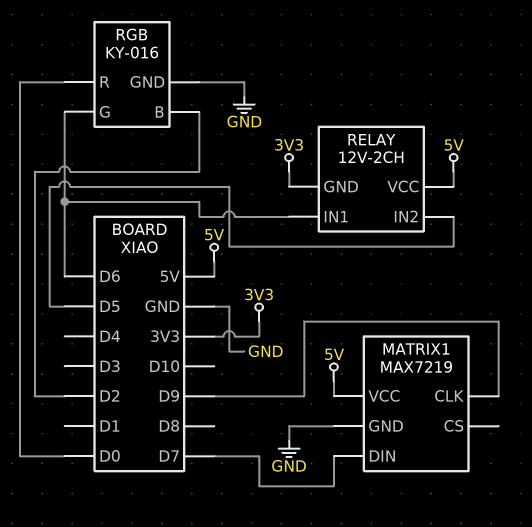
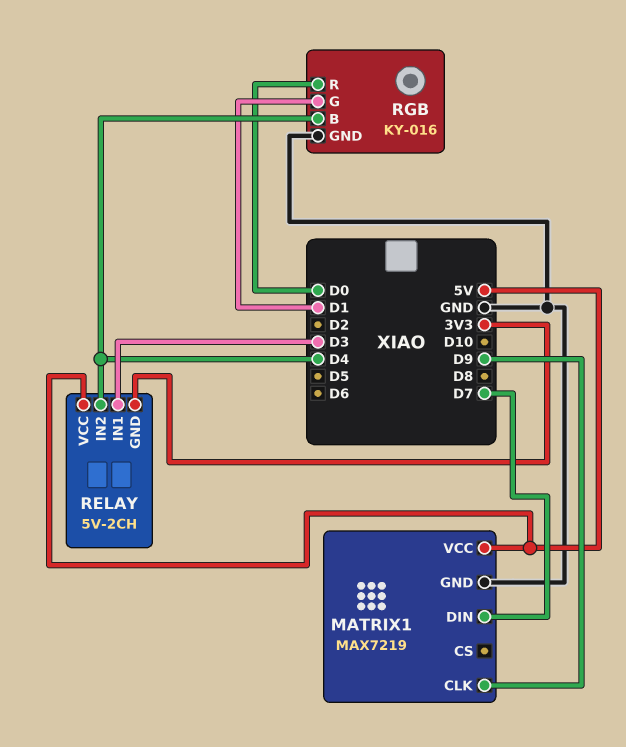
RELAY: 12V-2CH -> 5V-2CH
RELAY pin IN1: D6 -> D3
RELAY pin IN2: D5 -> D4
RGB pin B: D2 -> D4
RGB pin G: D6 -> D1

